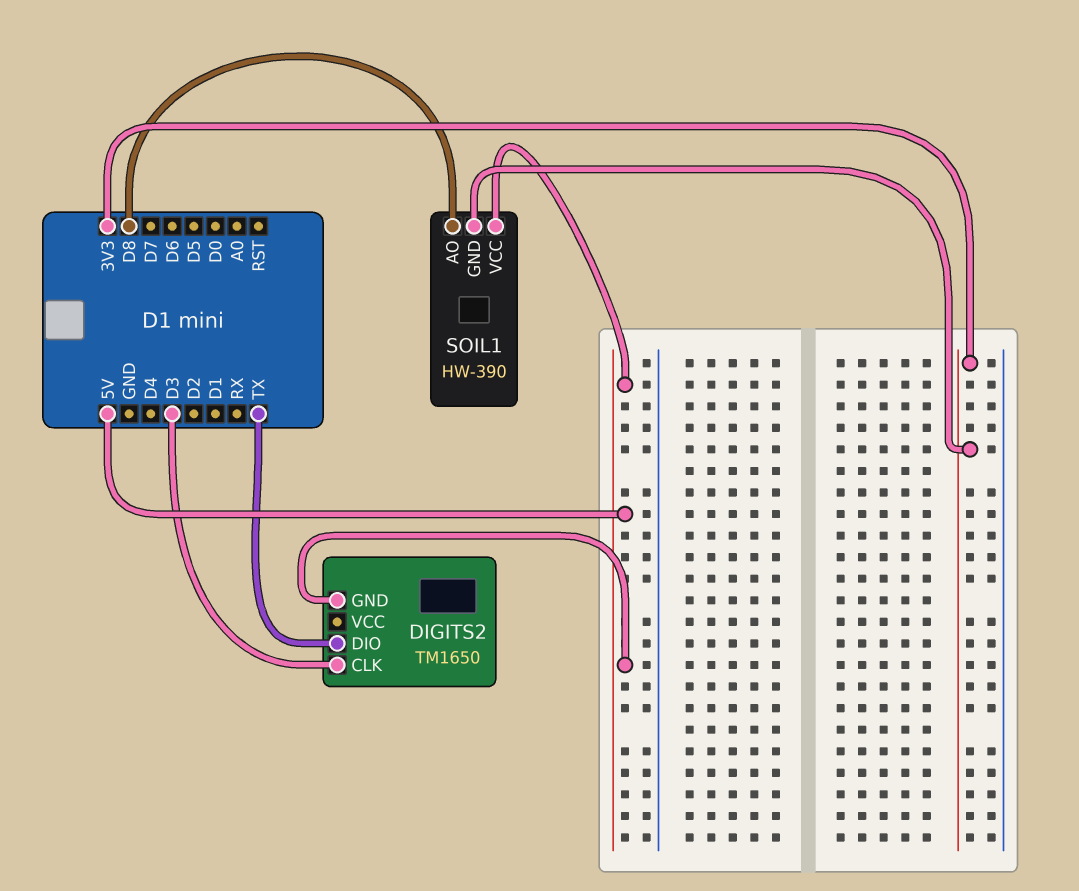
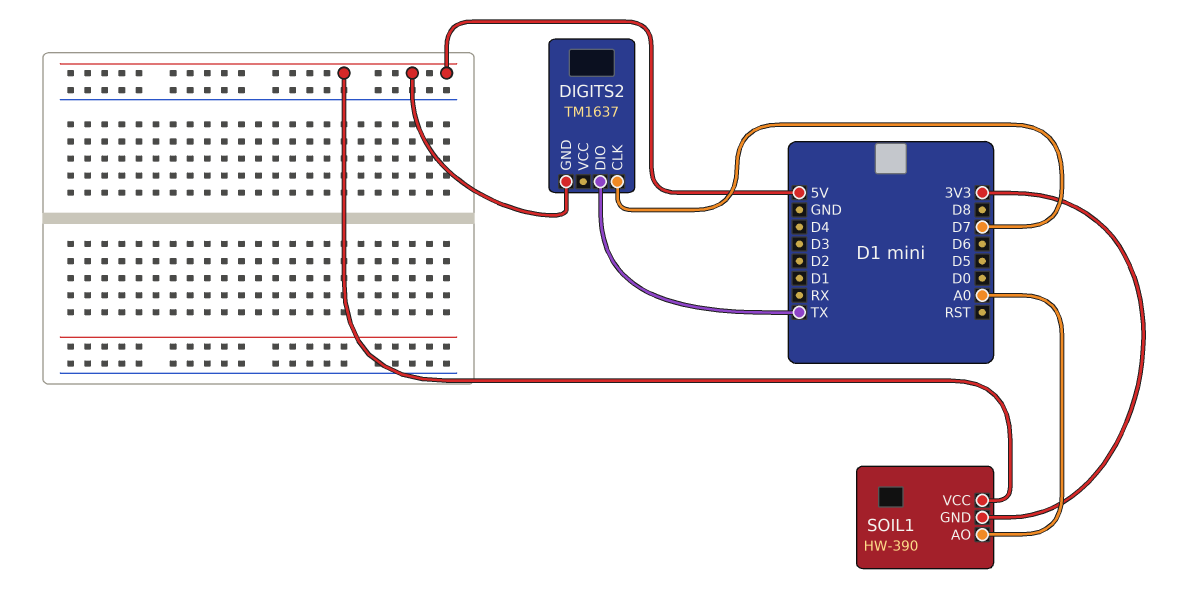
DIGITS2: TM1650 -> TM1637
DIGITS2 pin CLK: D3 -> D7
SOIL1 pin AO: D8 -> A0

